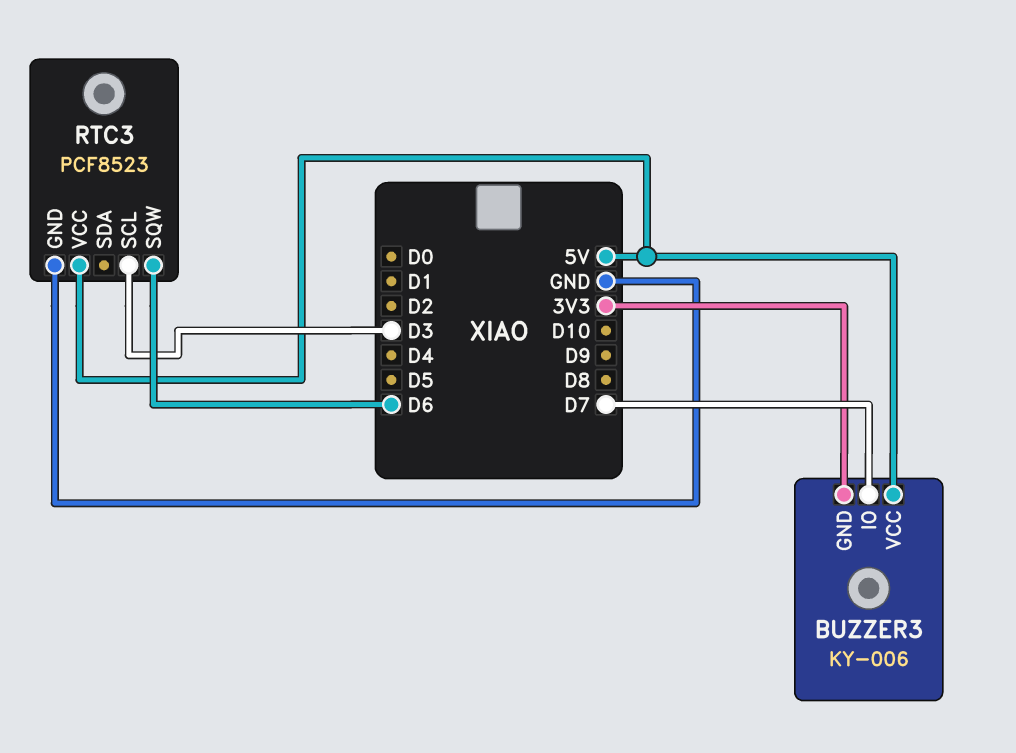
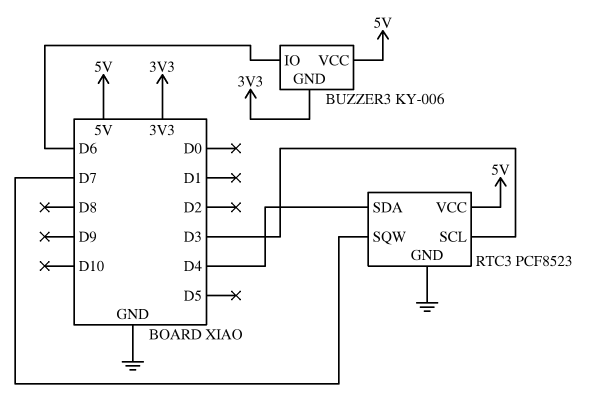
BUZZER3 pin IO: D7 -> D6
RTC3 pin SDA: none -> D4
RTC3 pin SQW: D6 -> D7

